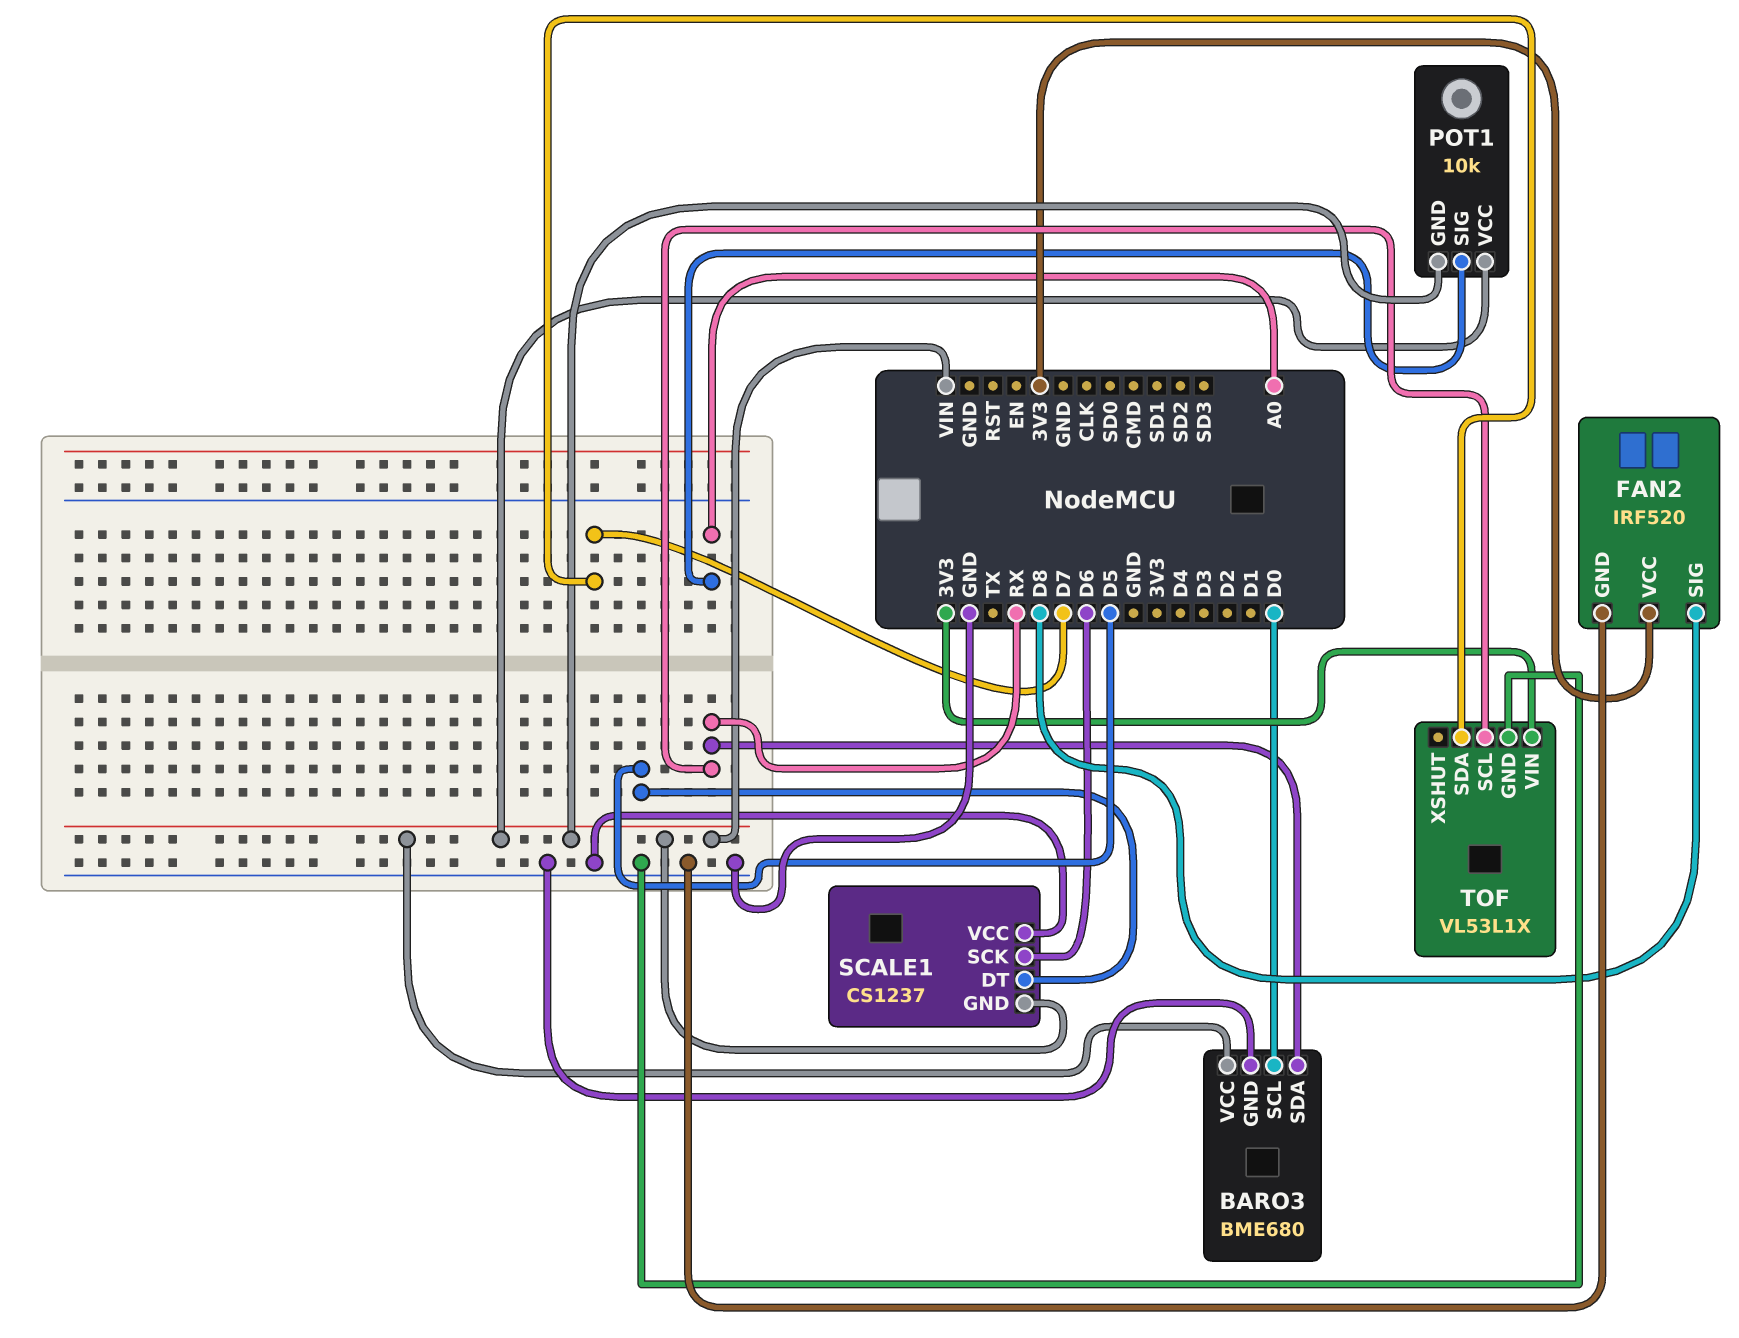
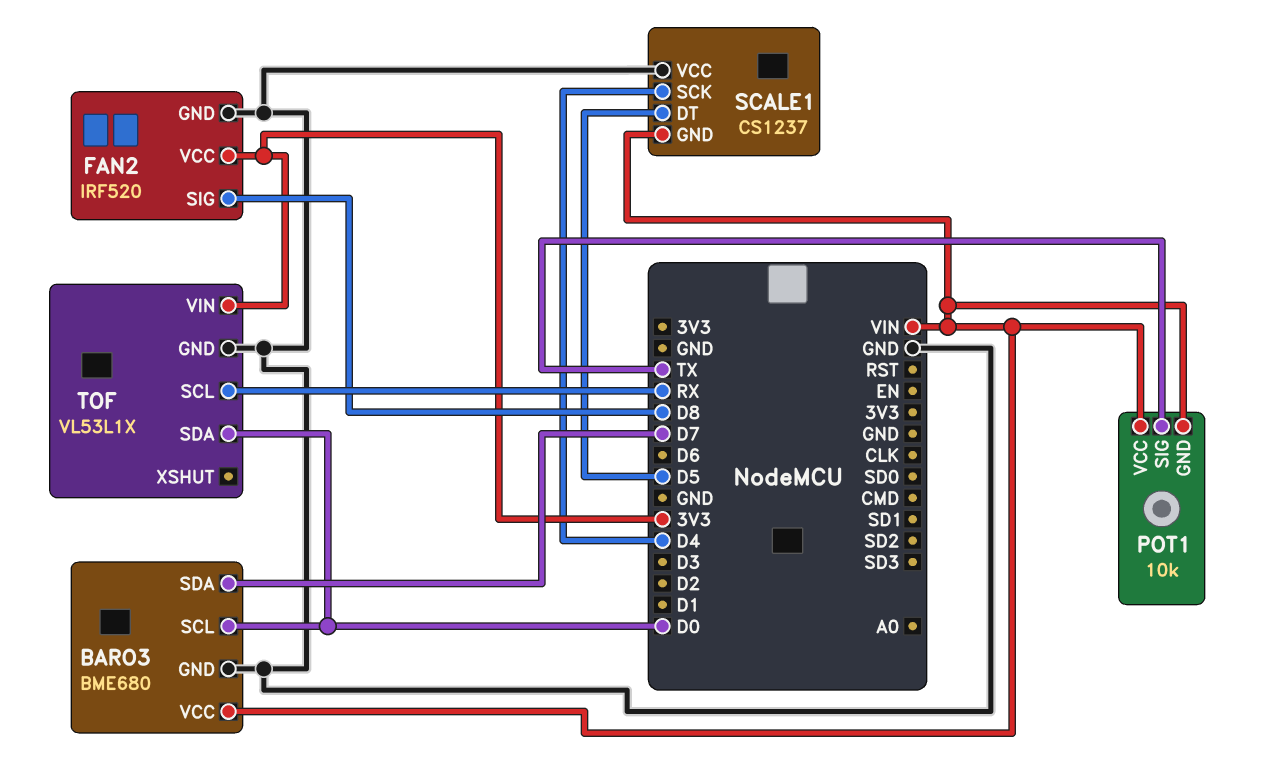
BARO3 pin SDA: RX -> D7
POT1 pin SIG: A0 -> TX
SCALE1 pin SCK: D6 -> D4
TOF pin SDA: D7 -> D0

